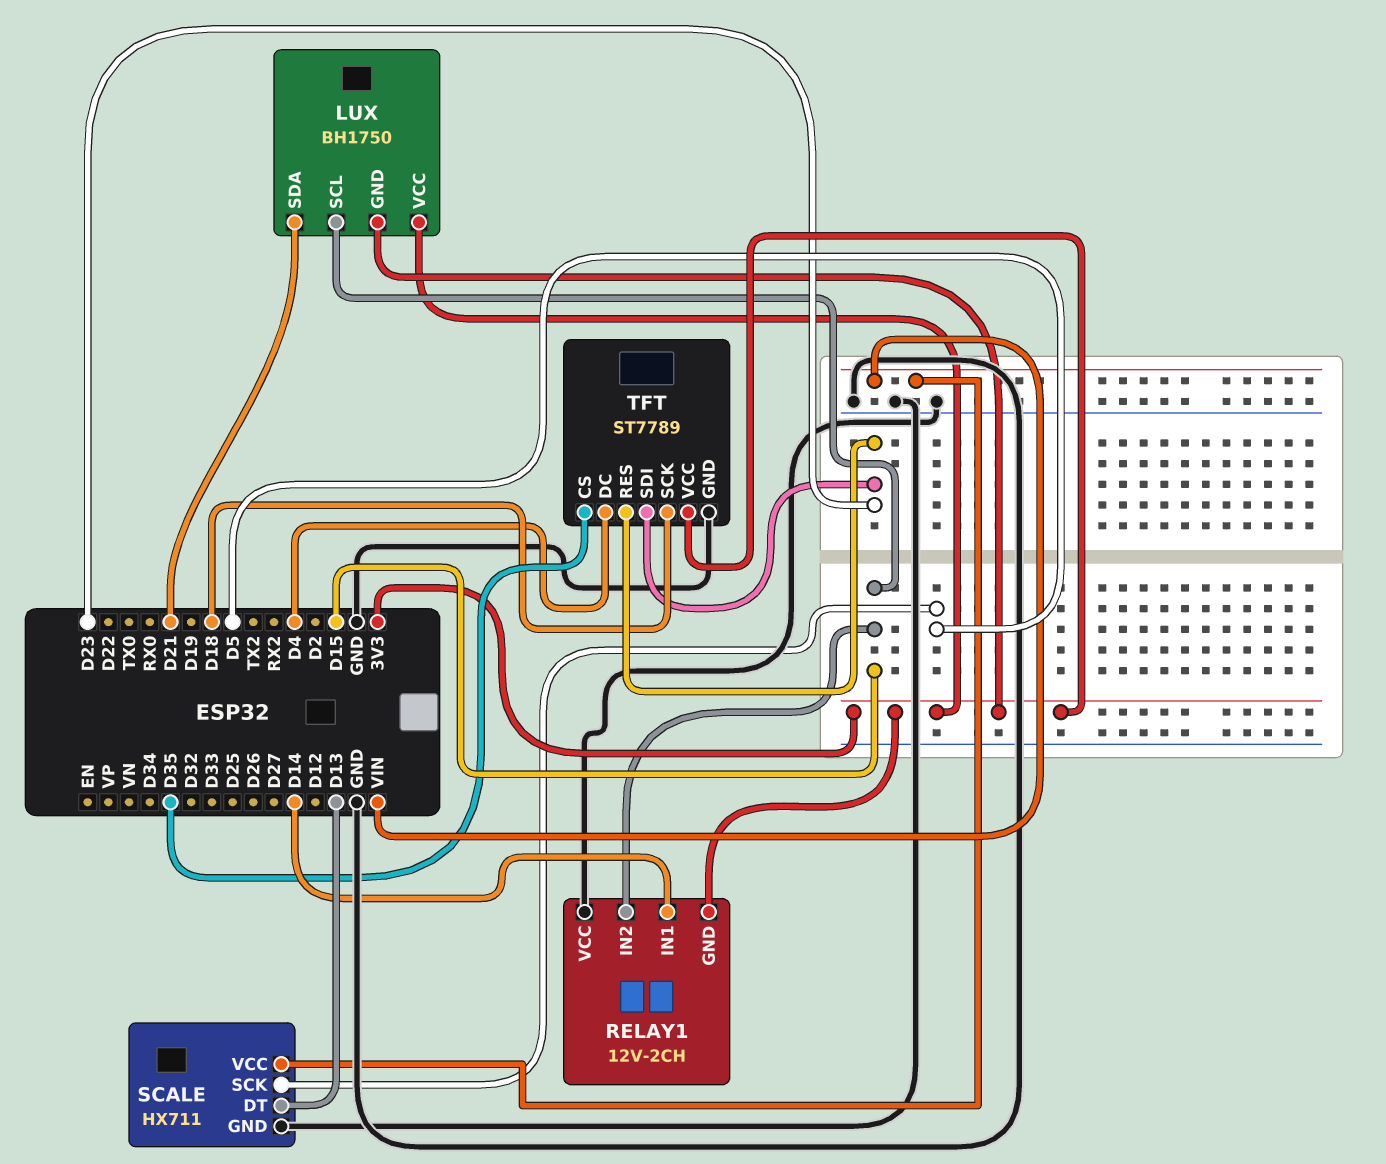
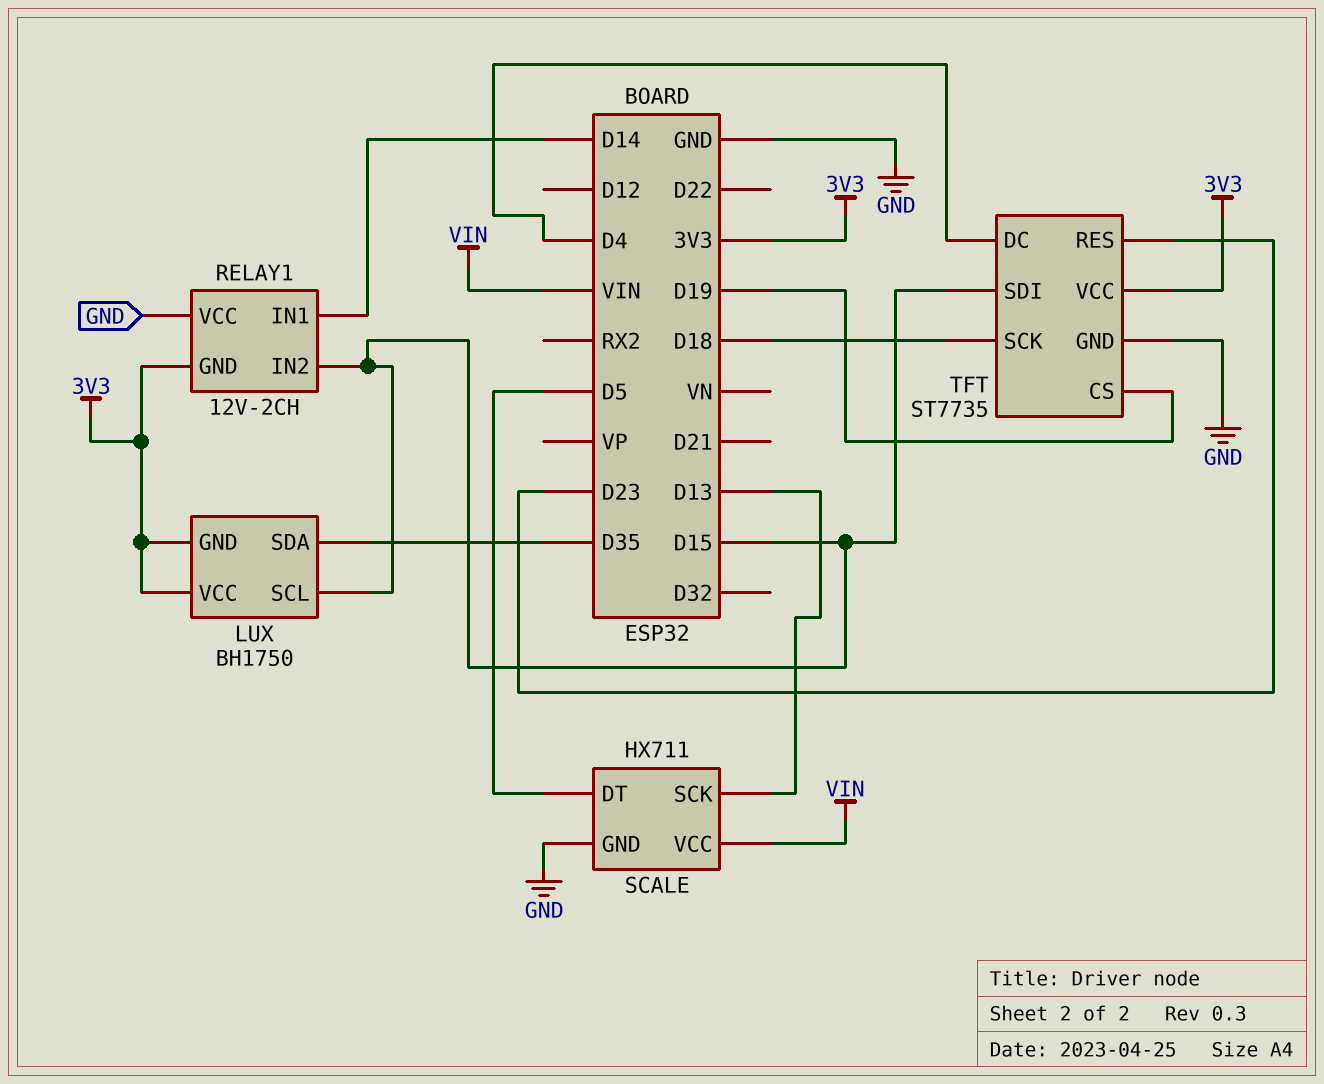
LUX pin SDA: D21 -> D35
SCALE pin DT: D13 -> D5
SCALE pin SCK: D5 -> D13
TFT: ST7789 -> ST7735
TFT pin CS: D35 -> D19
TFT pin SDI: D23 -> D15

